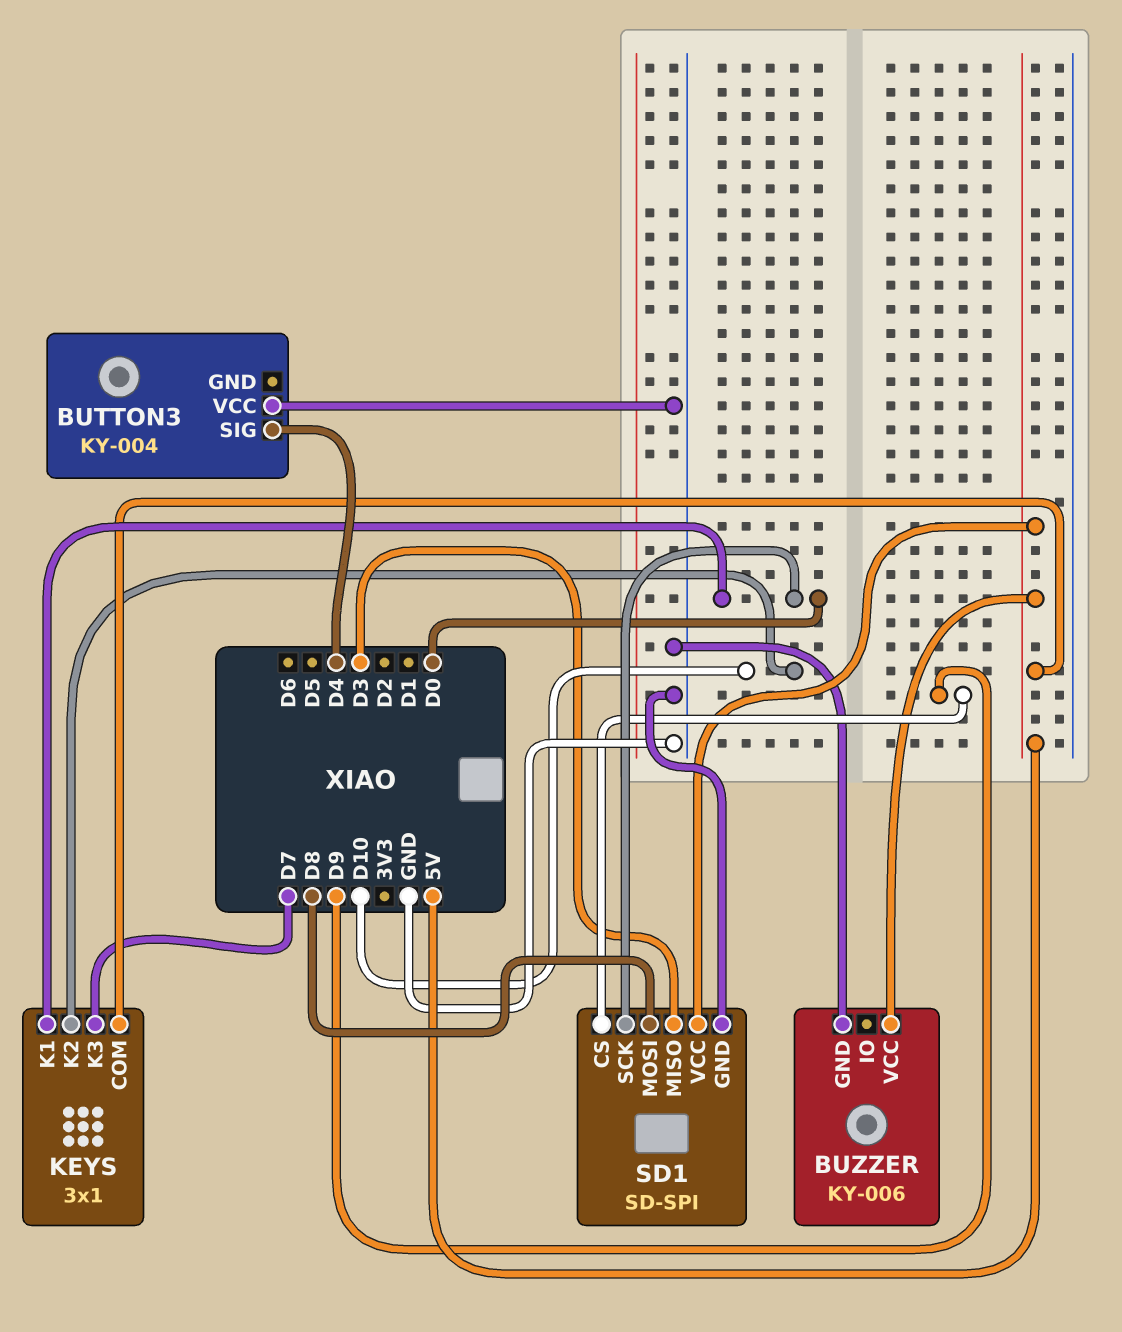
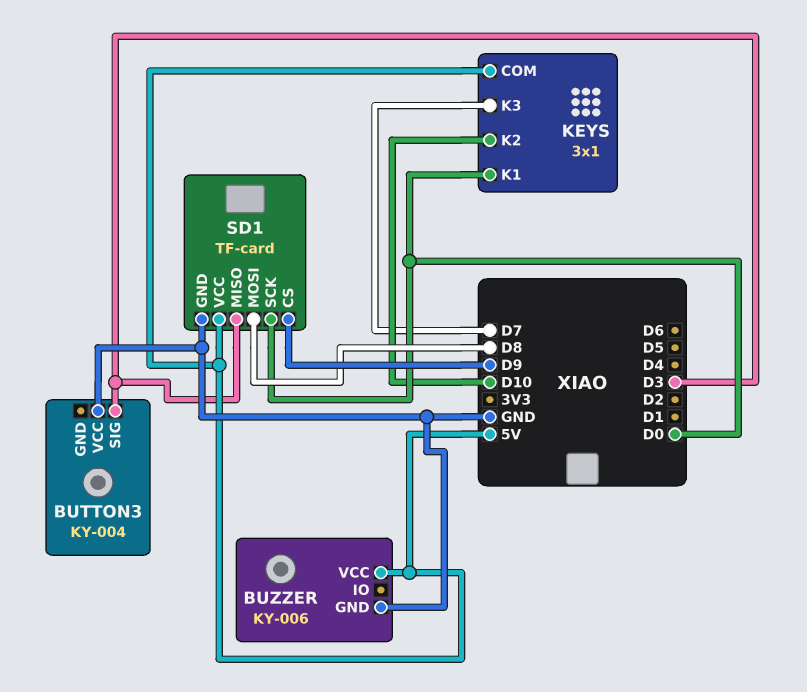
BUTTON3 pin SIG: D4 -> D3
SD1: SD-SPI -> TF-card

